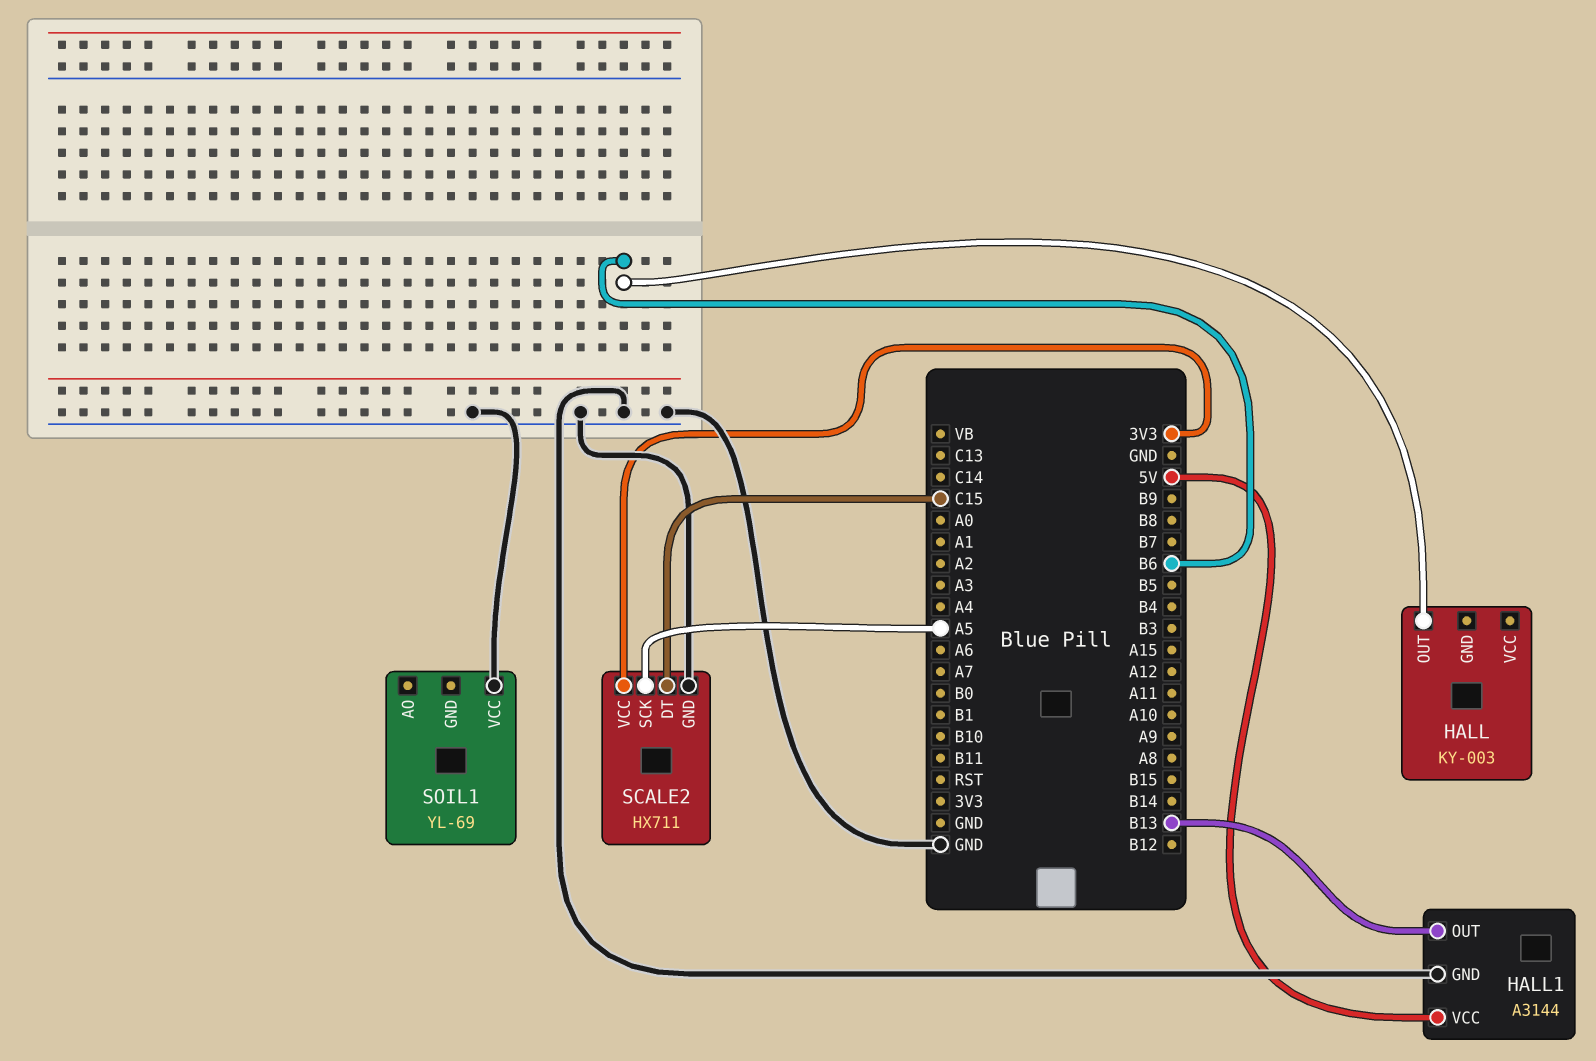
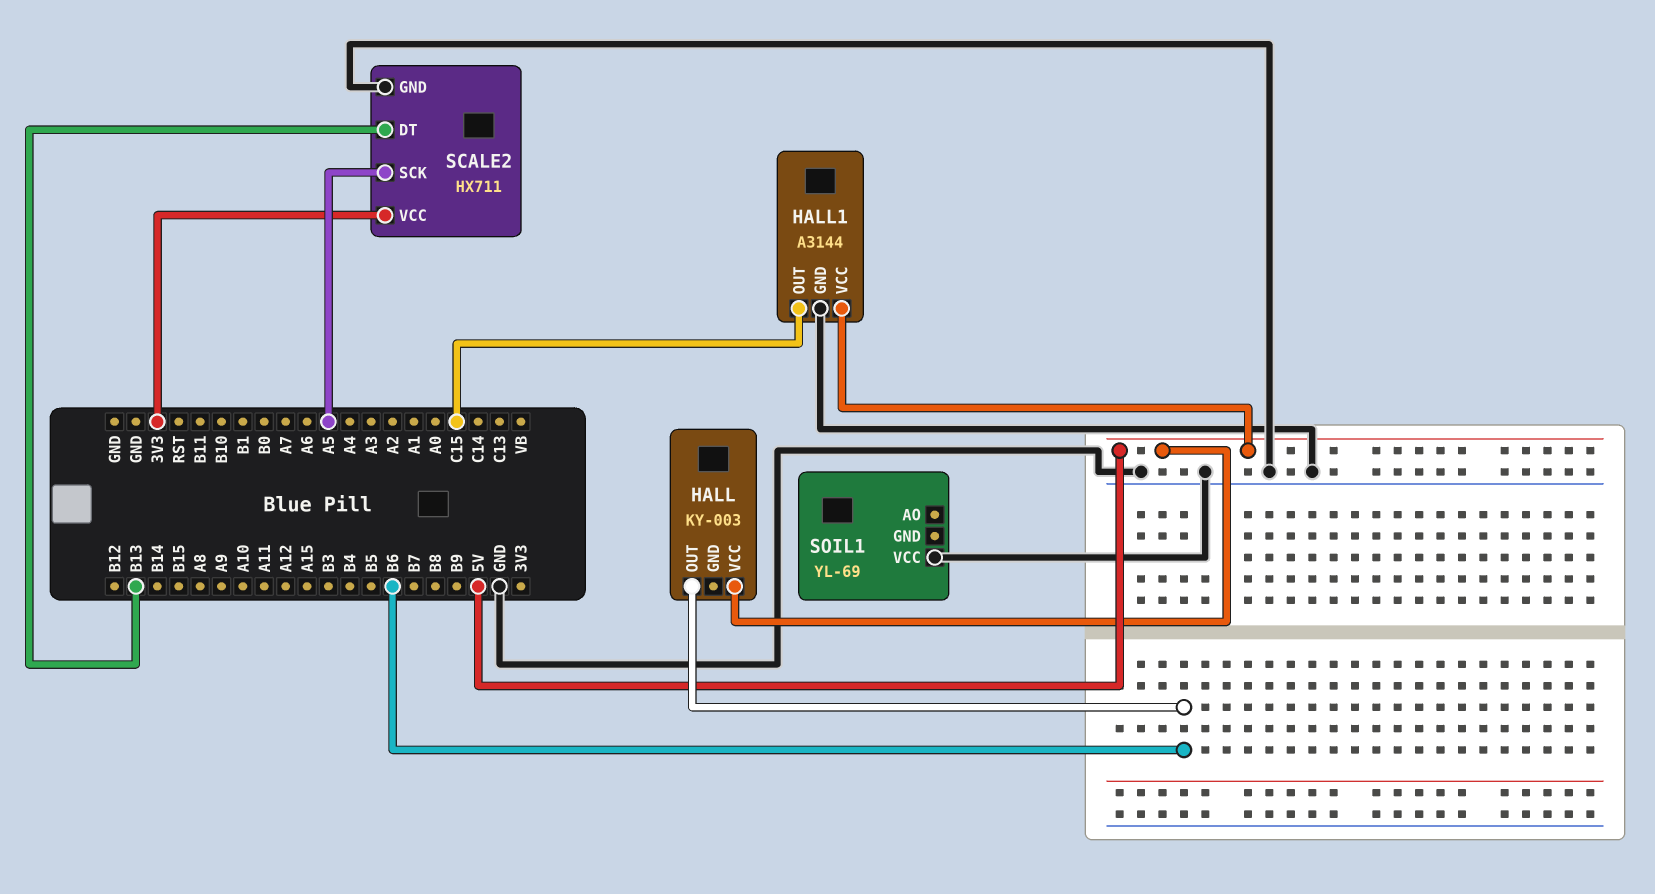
HALL pin VCC: none -> 5V
HALL1 pin OUT: B13 -> C15
SCALE2 pin DT: C15 -> B13

